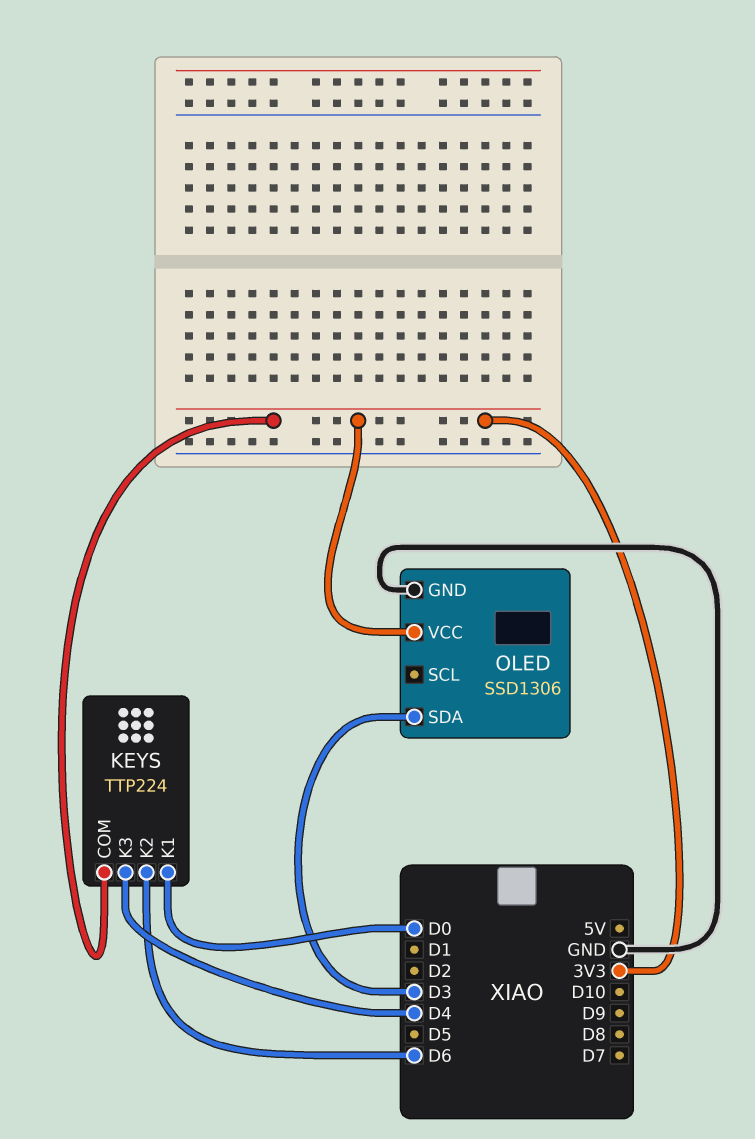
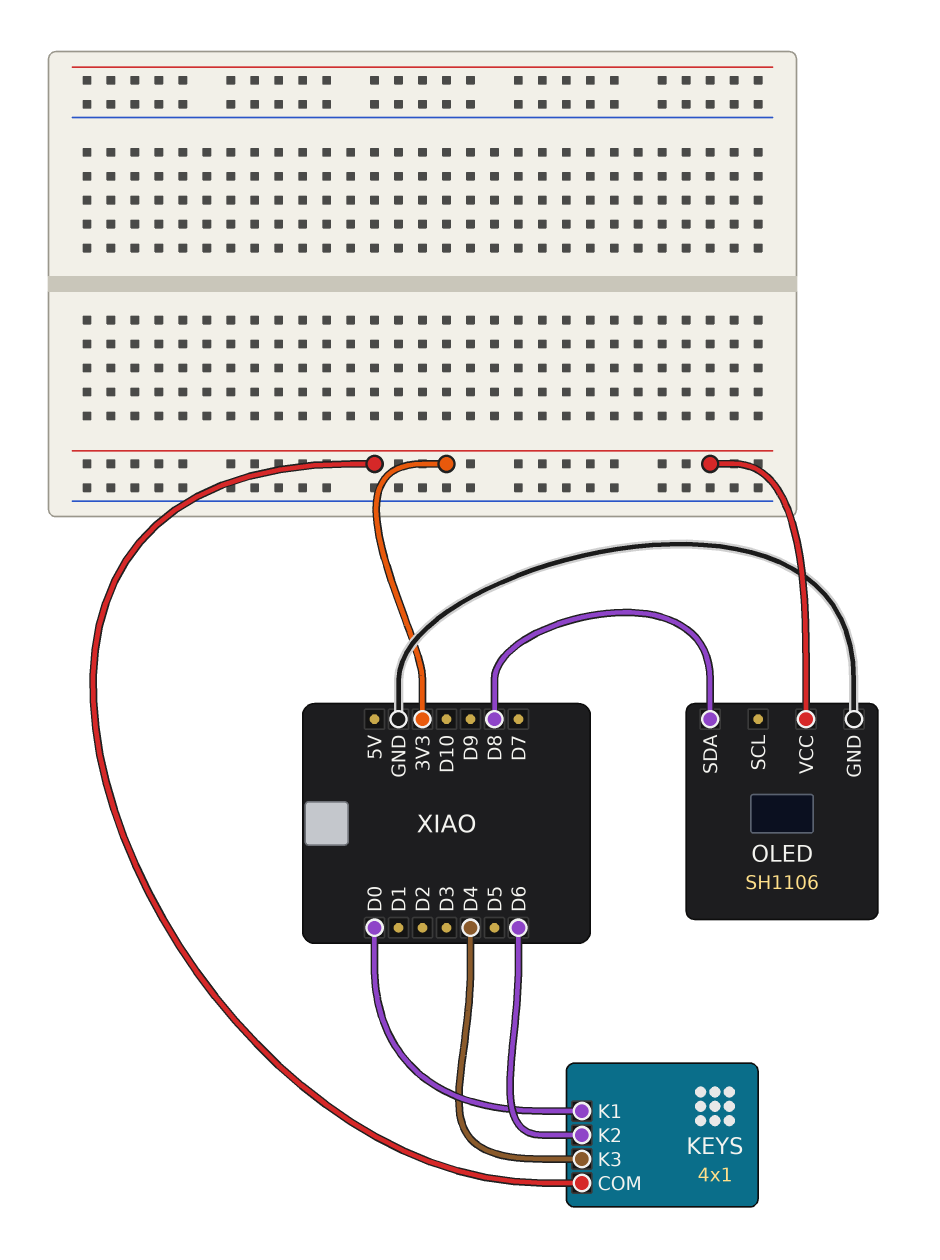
KEYS: TTP224 -> 4x1
OLED: SSD1306 -> SH1106
OLED pin SDA: D3 -> D8

